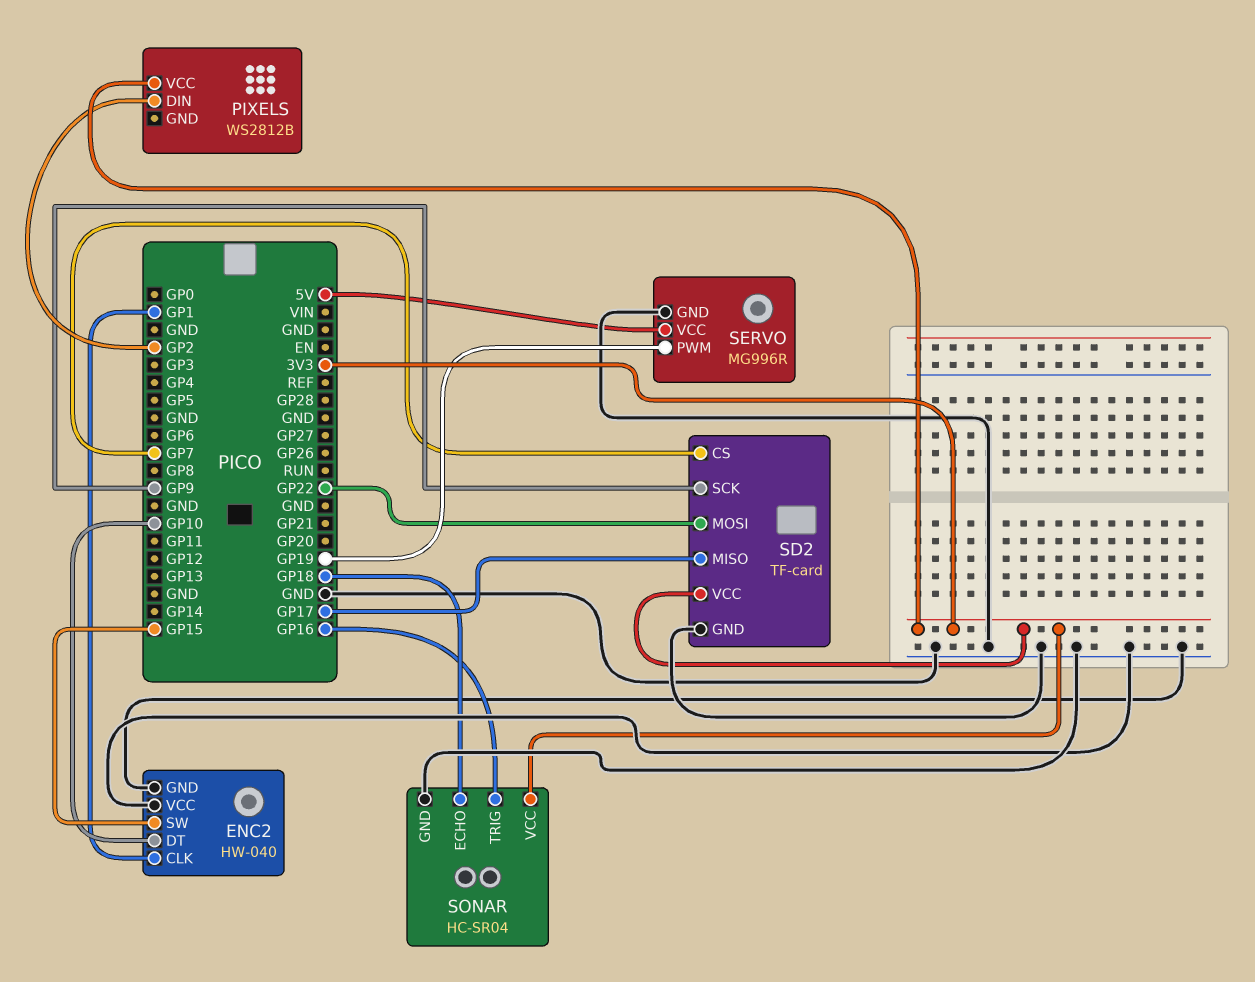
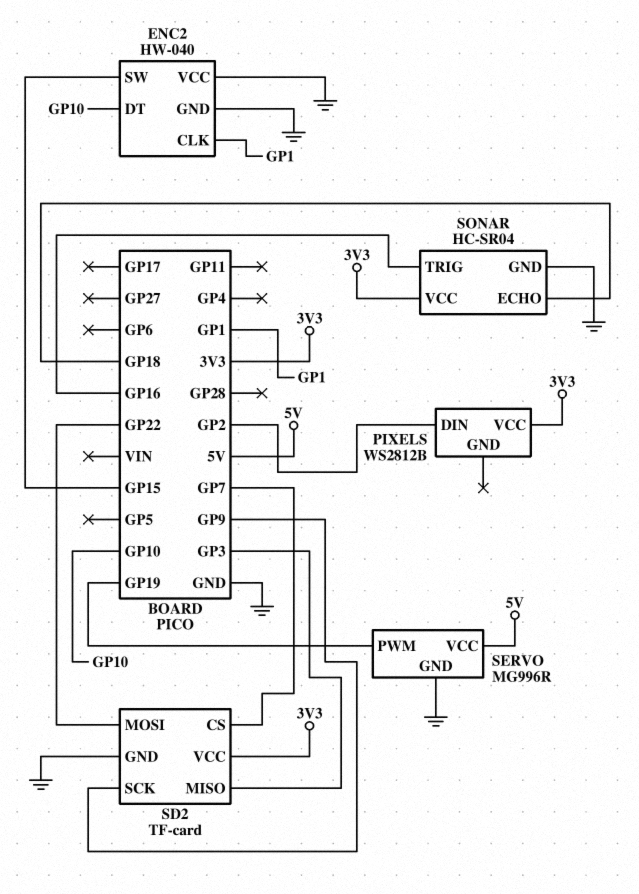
SD2 pin MISO: GP17 -> GP3

